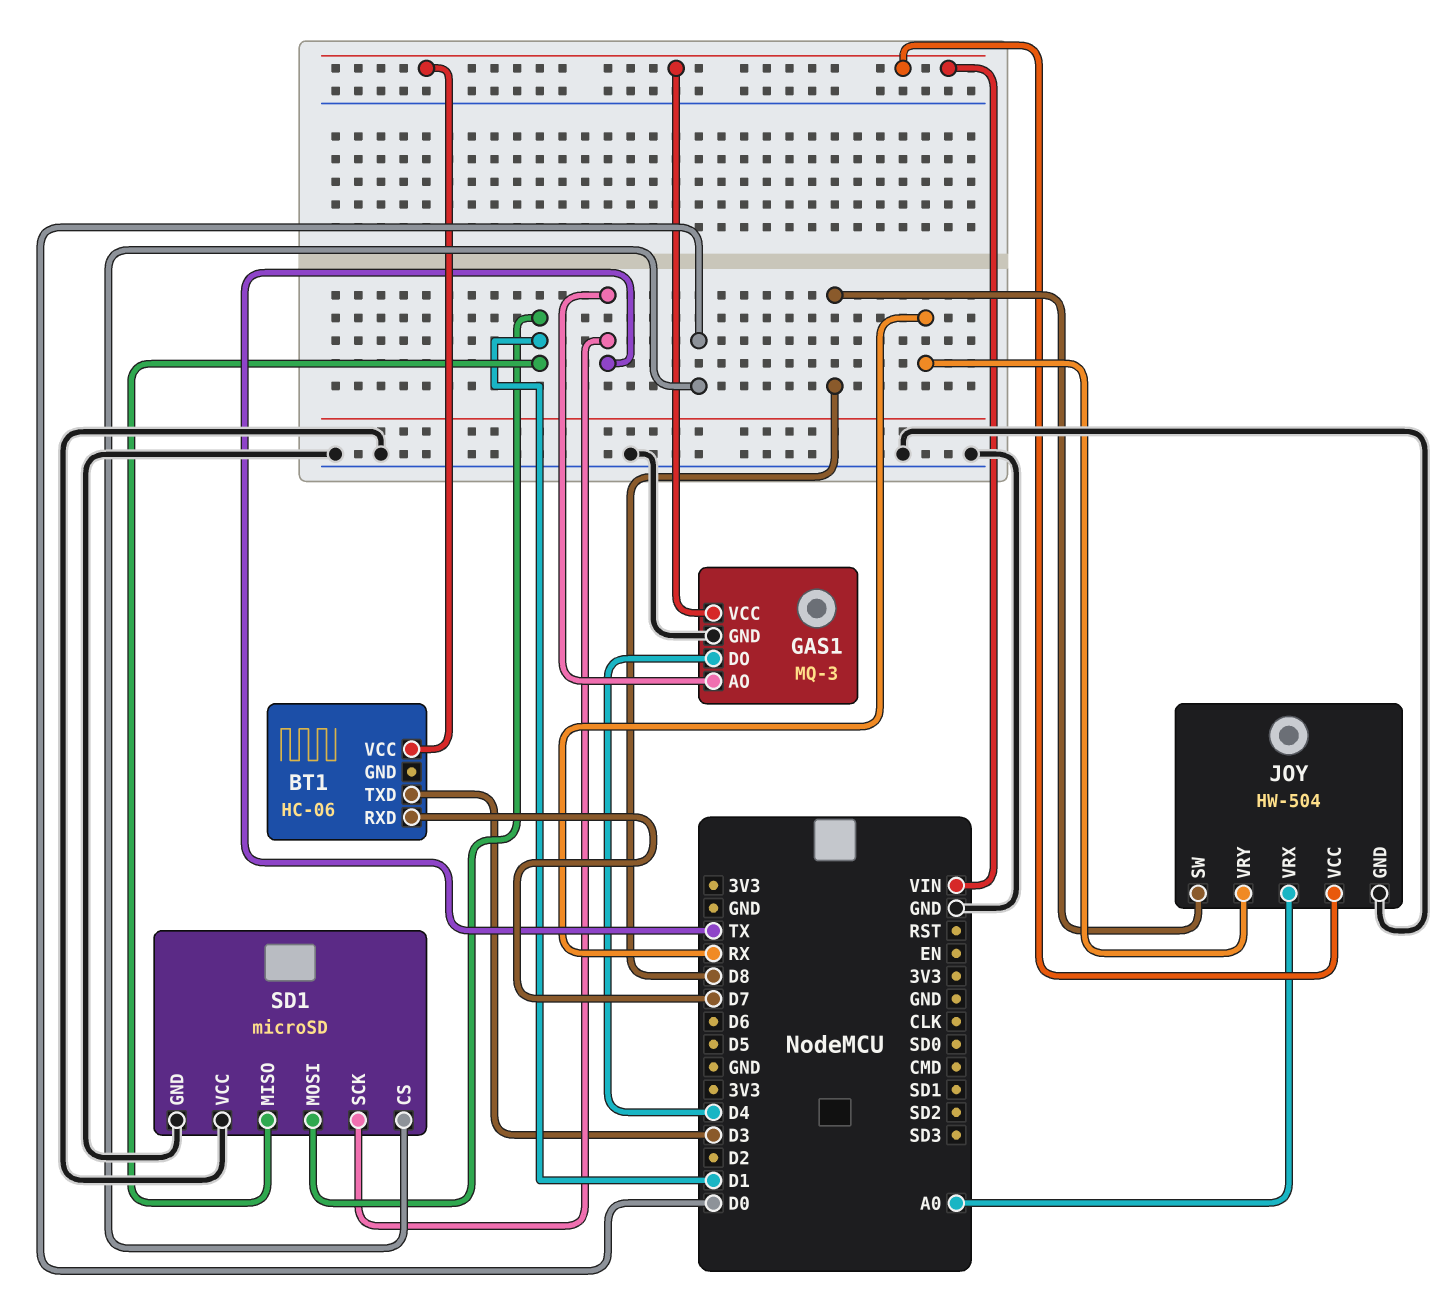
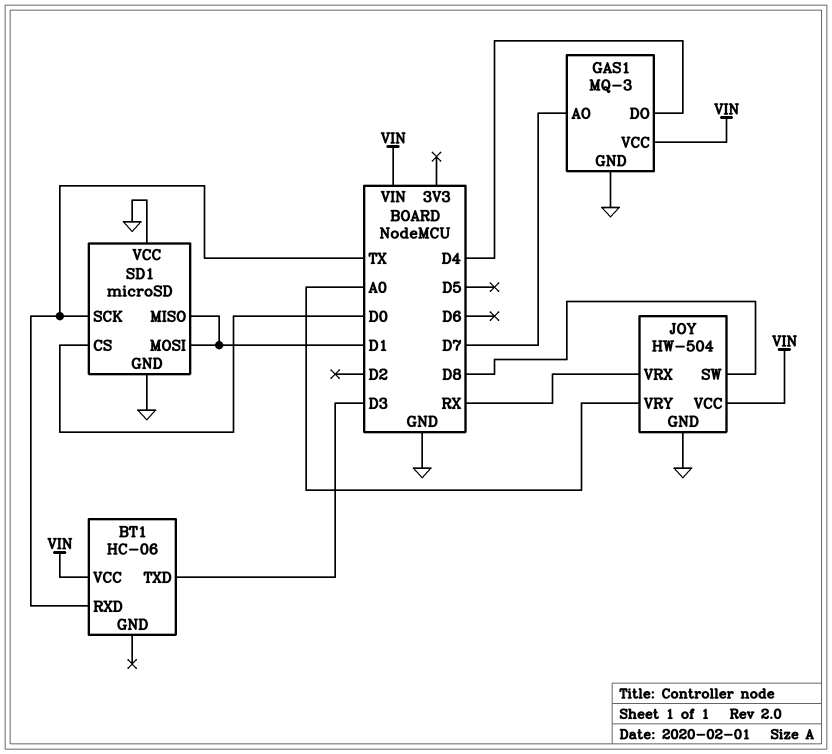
BT1 pin RXD: D7 -> TX
GAS1 pin AO: TX -> D7
JOY pin VRX: A0 -> RX
JOY pin VRY: RX -> A0

